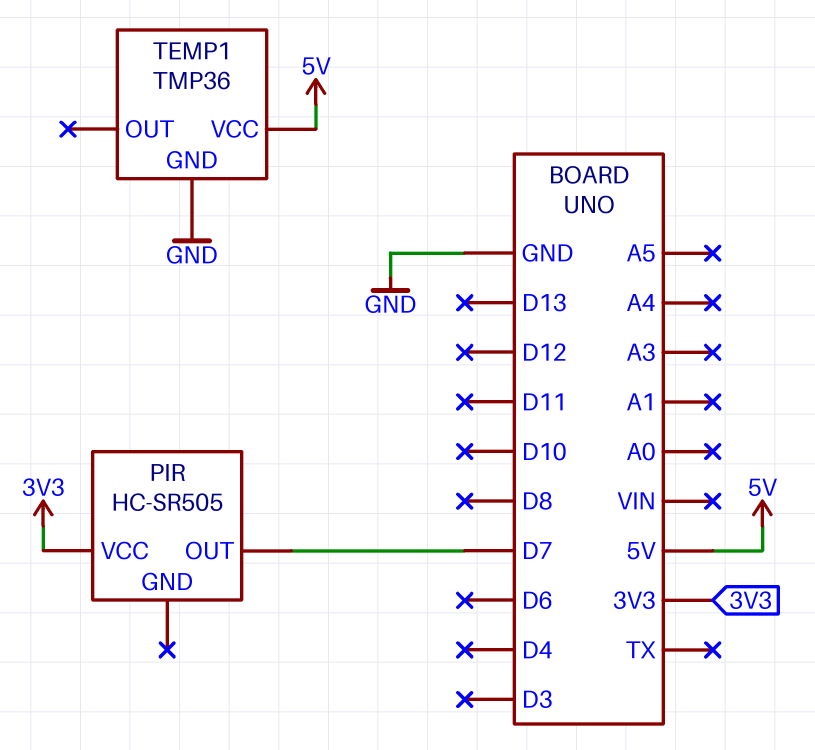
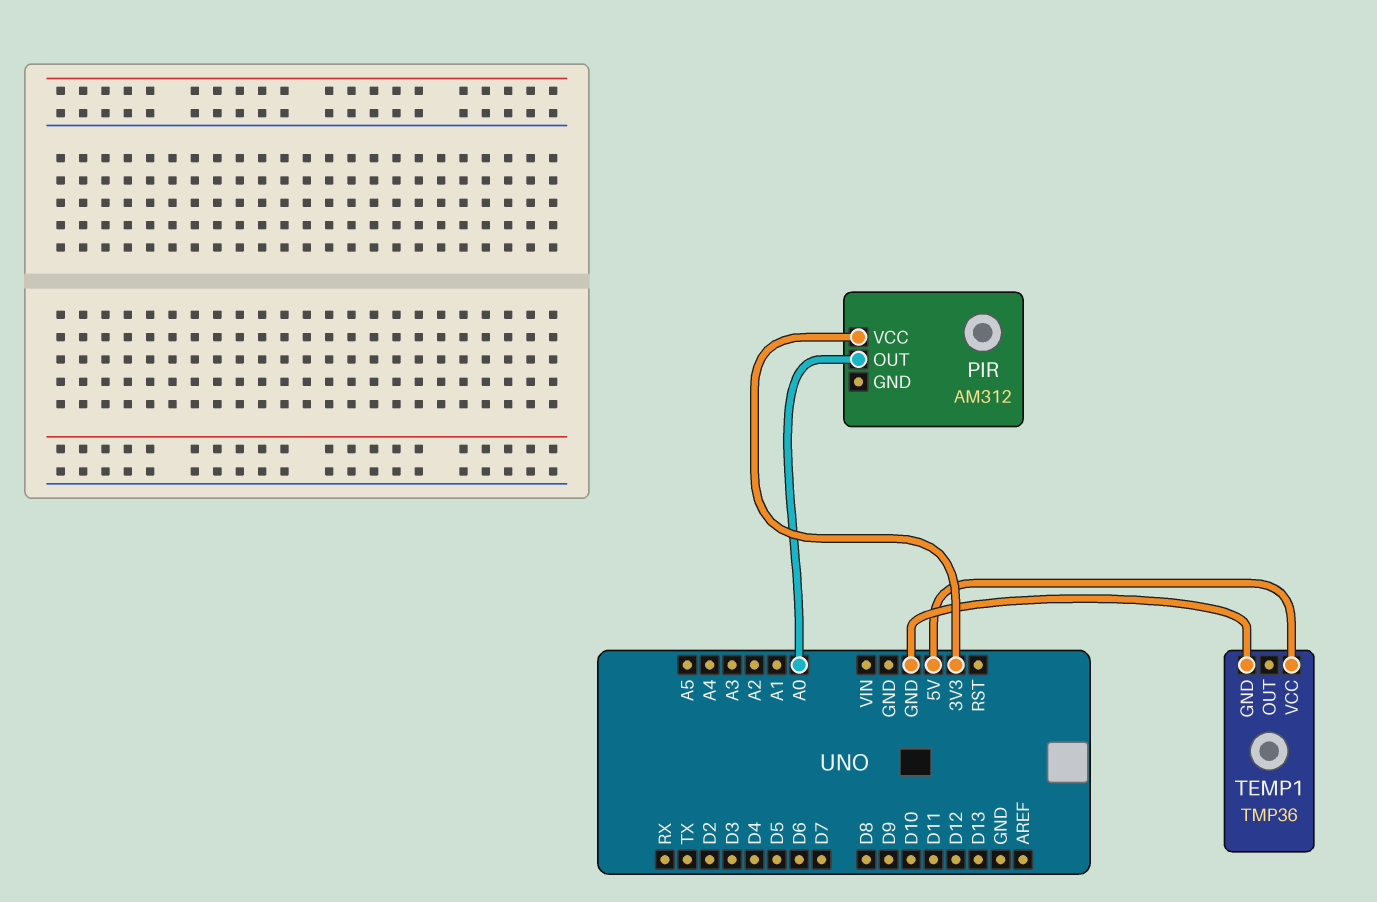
PIR: HC-SR505 -> AM312
PIR pin OUT: D7 -> A0

